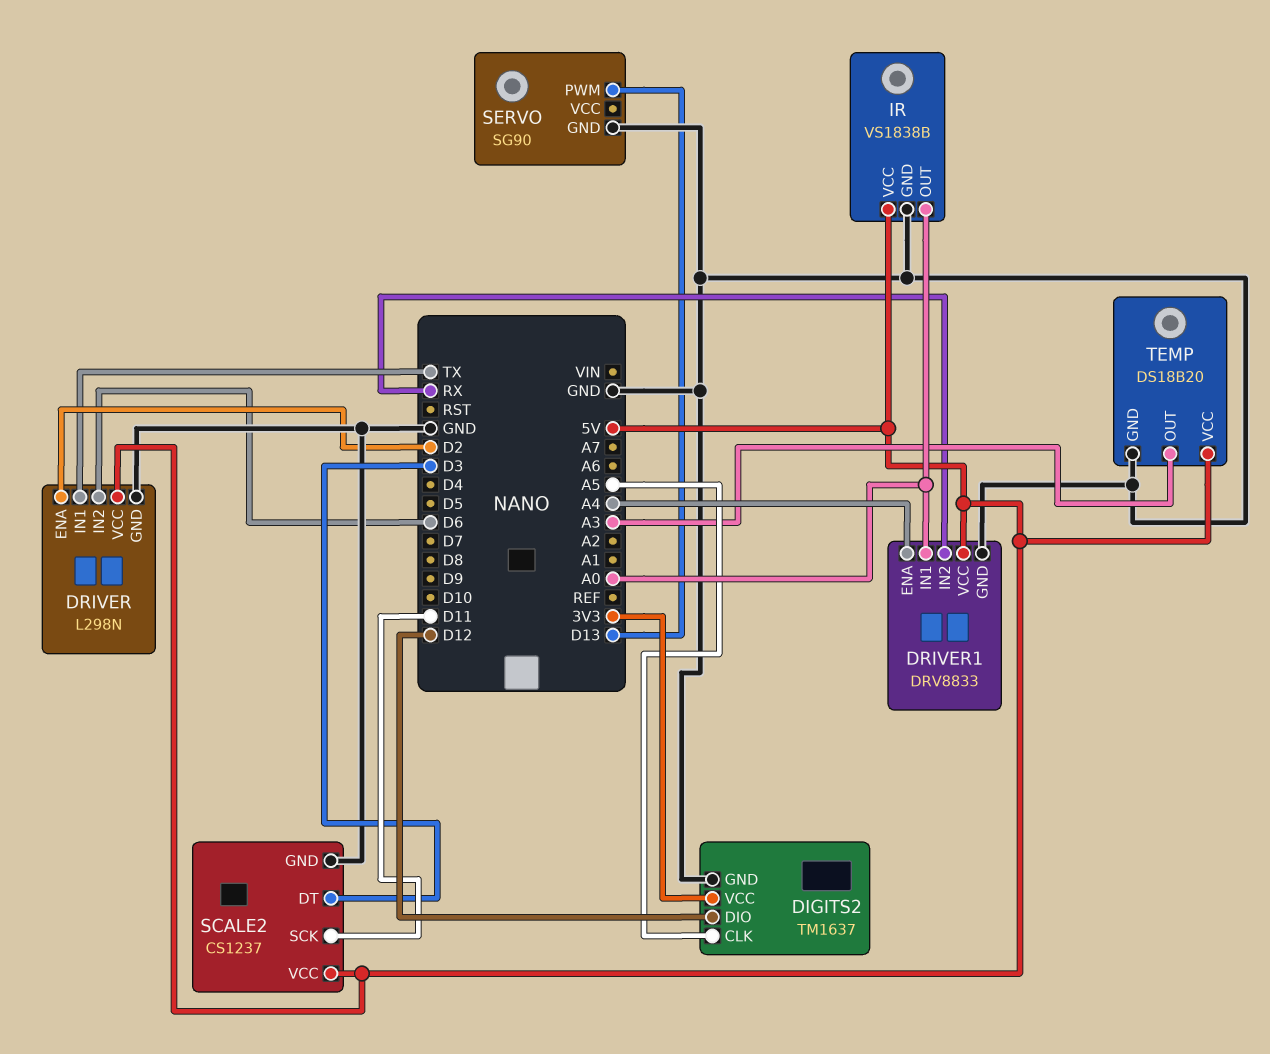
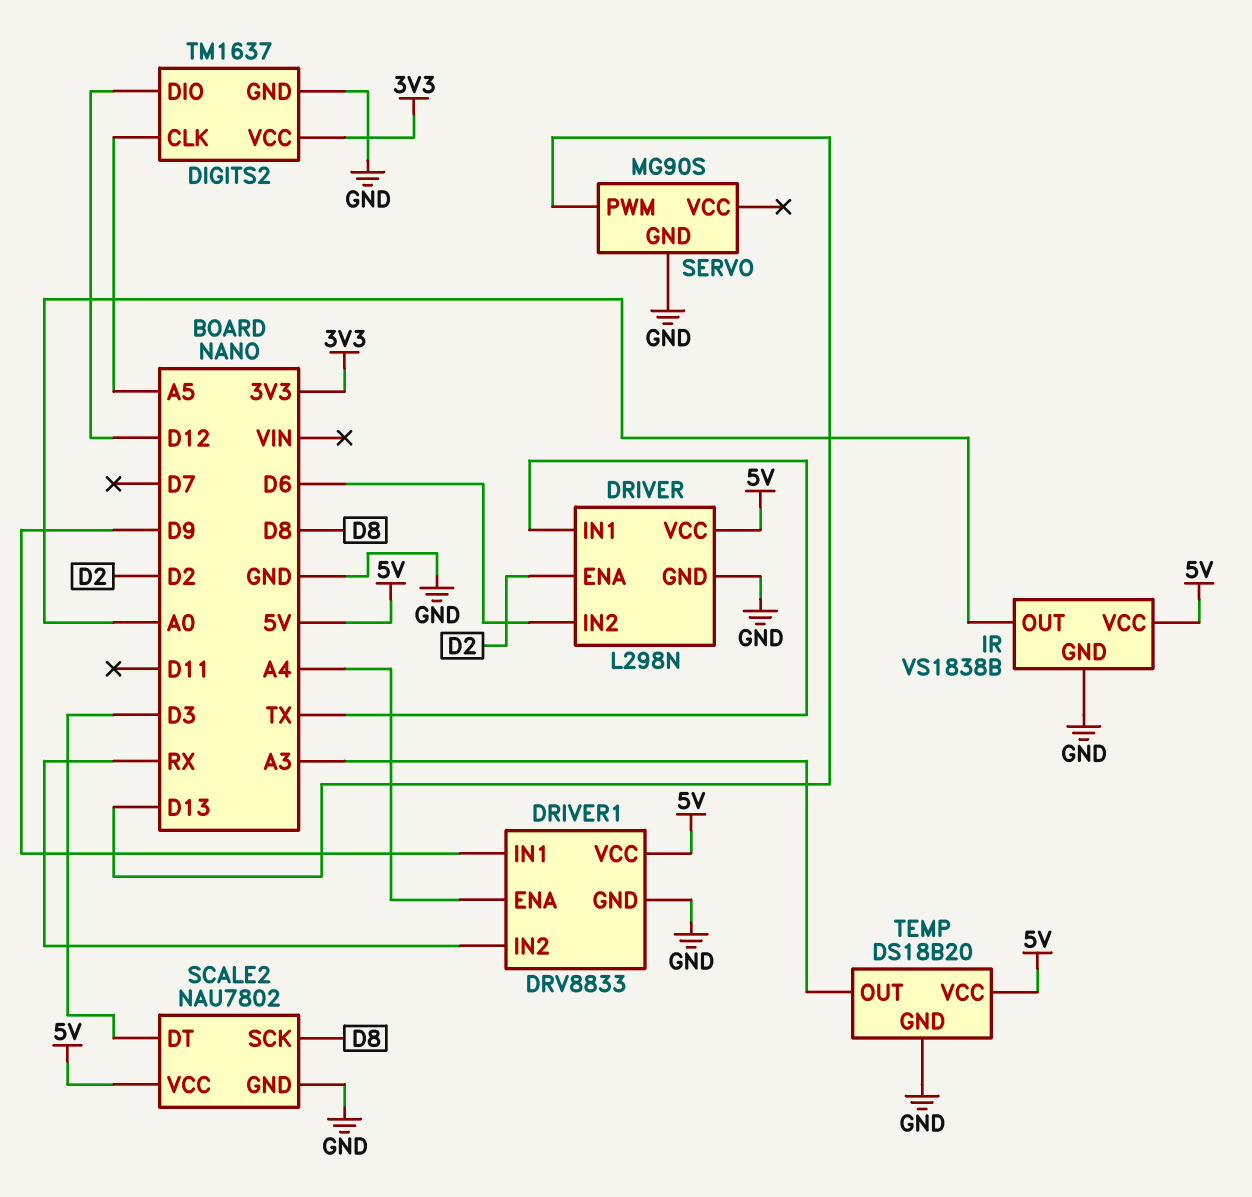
DRIVER1 pin IN1: A0 -> D9
SCALE2: CS1237 -> NAU7802
SCALE2 pin SCK: D11 -> D8
SERVO: SG90 -> MG90S

